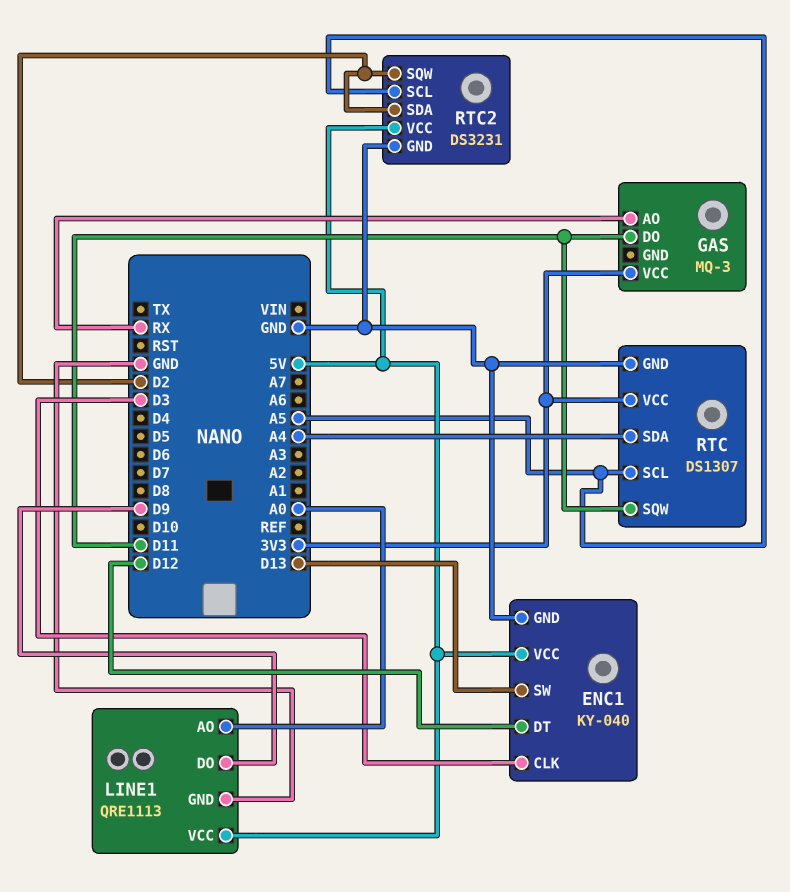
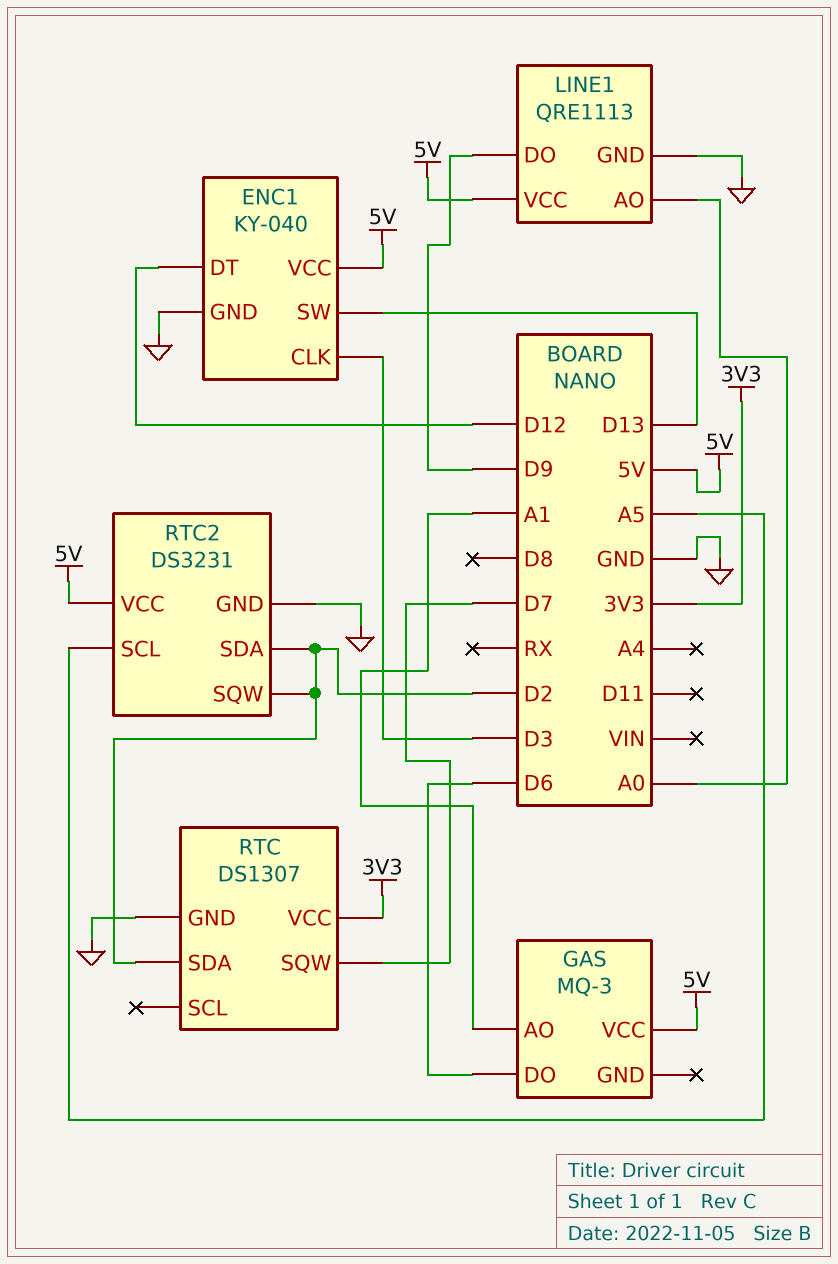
GAS pin AO: RX -> A1
GAS pin DO: D11 -> D6
GAS pin VCC: 3V3 -> 5V
RTC pin SCL: A5 -> none
RTC pin SDA: A4 -> D2
RTC pin SQW: D11 -> D7

